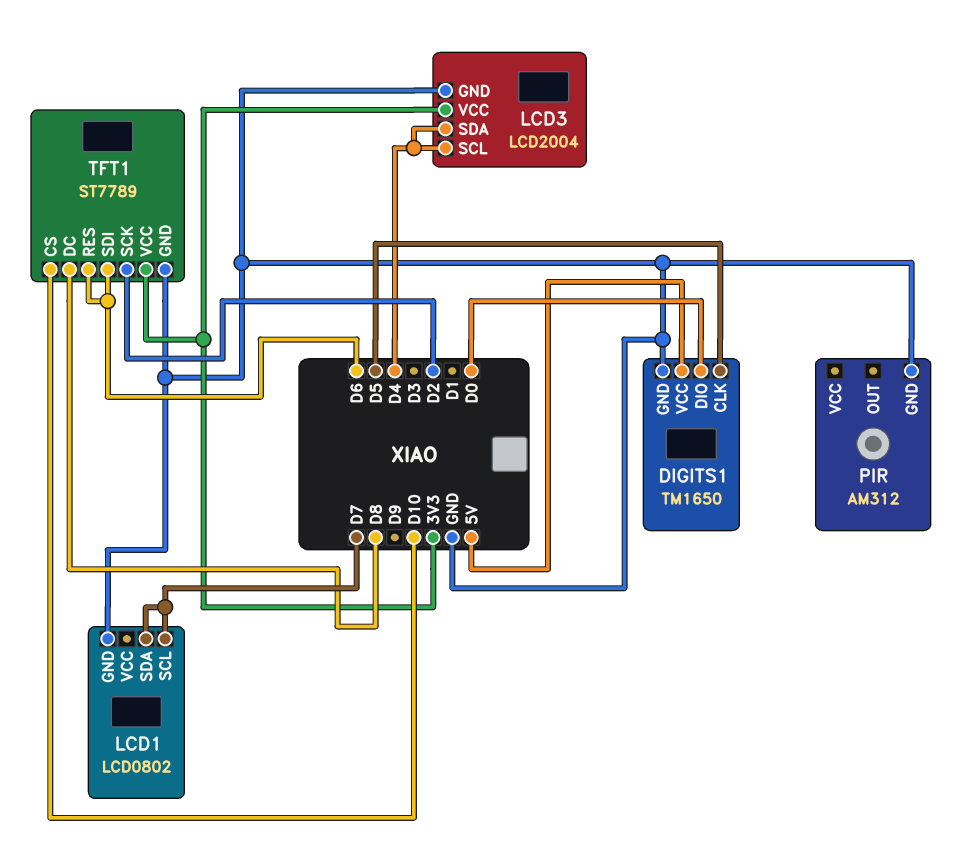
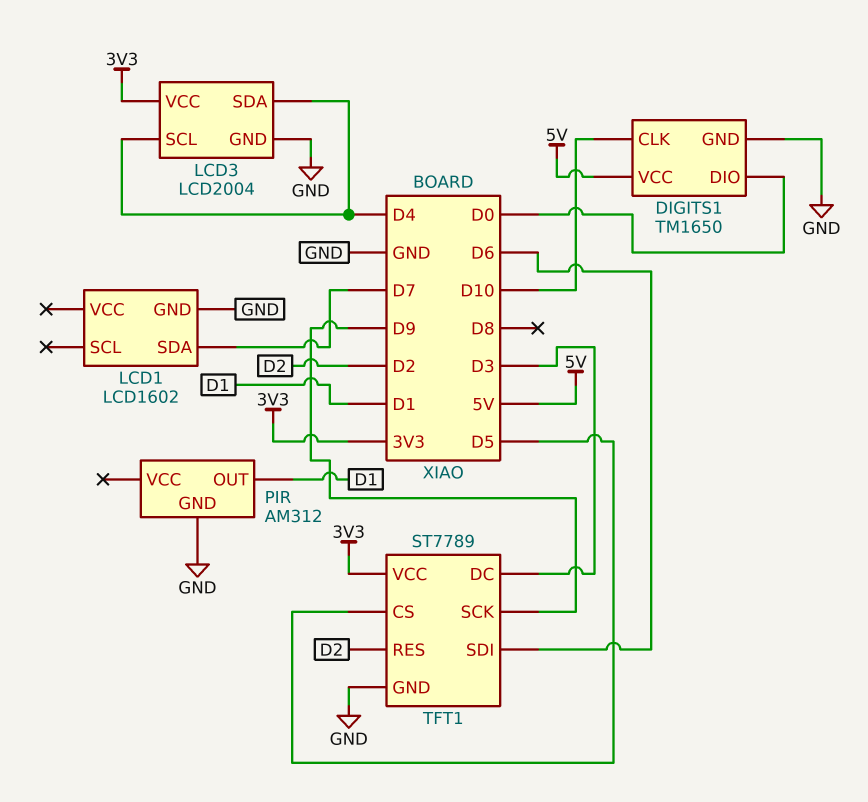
DIGITS1 pin CLK: D5 -> D10
LCD1: LCD0802 -> LCD1602
LCD1 pin SCL: D7 -> none
PIR pin OUT: none -> D1
TFT1 pin CS: D10 -> D5
TFT1 pin DC: D8 -> D3
TFT1 pin RES: D6 -> D2
TFT1 pin SCK: D2 -> D9

